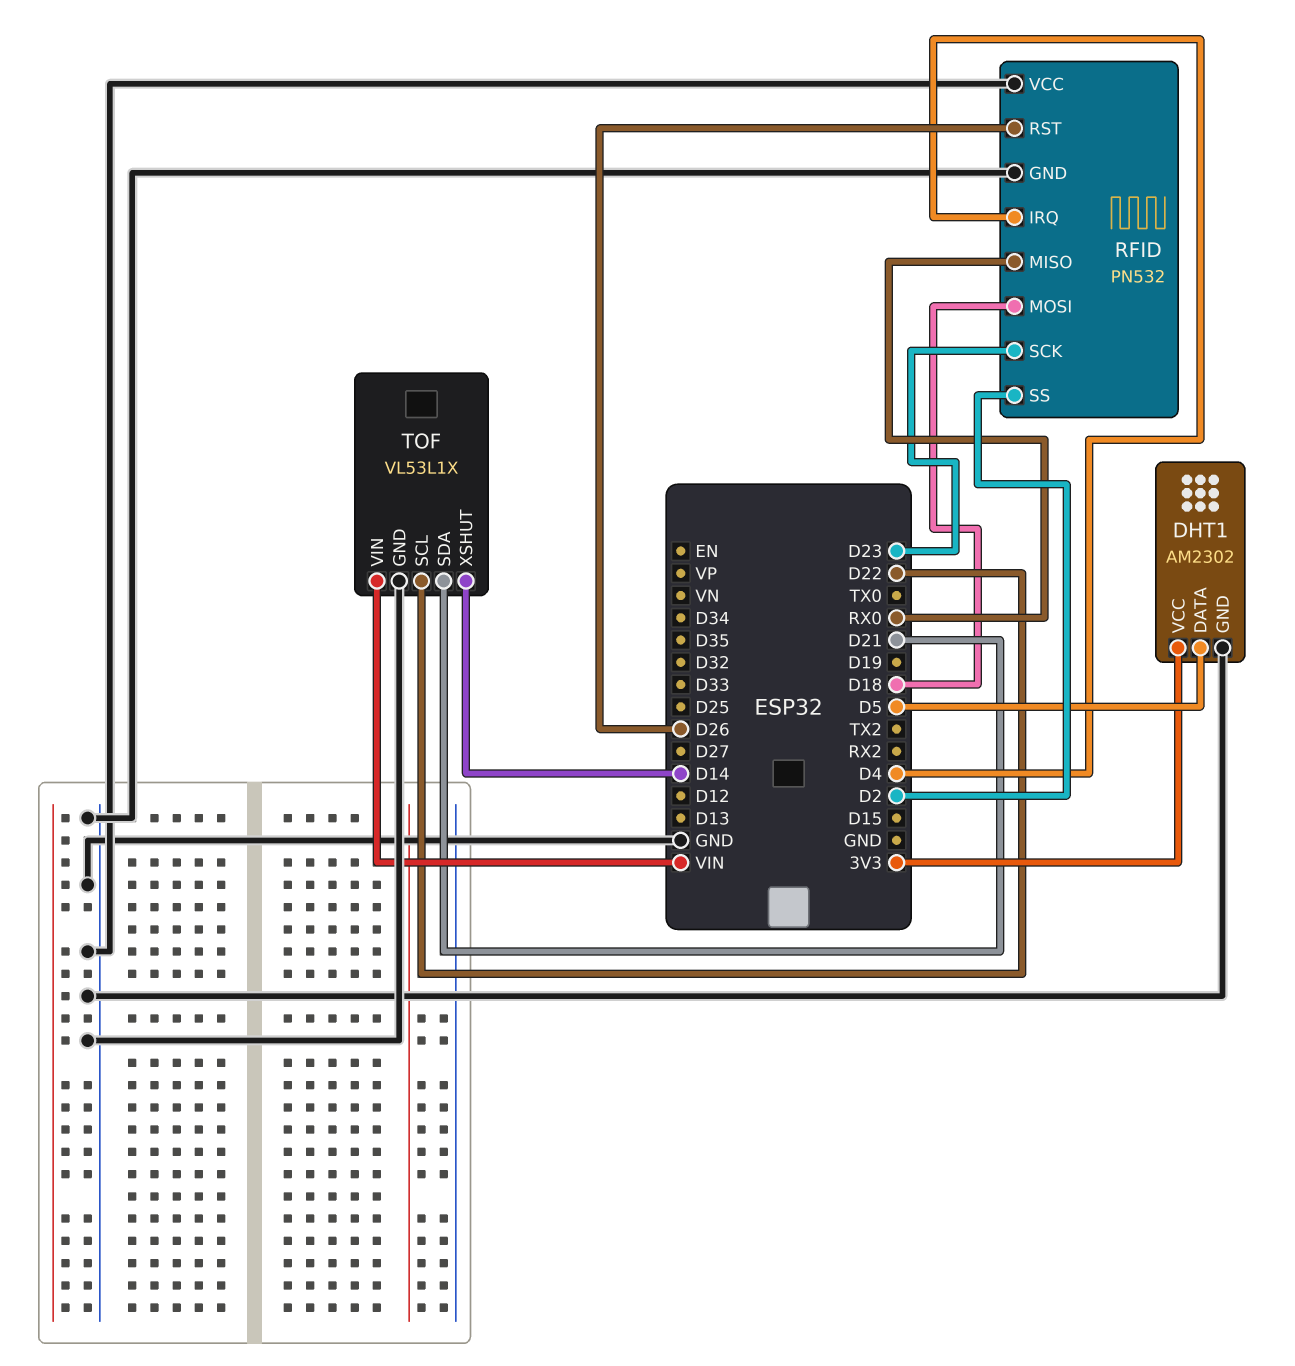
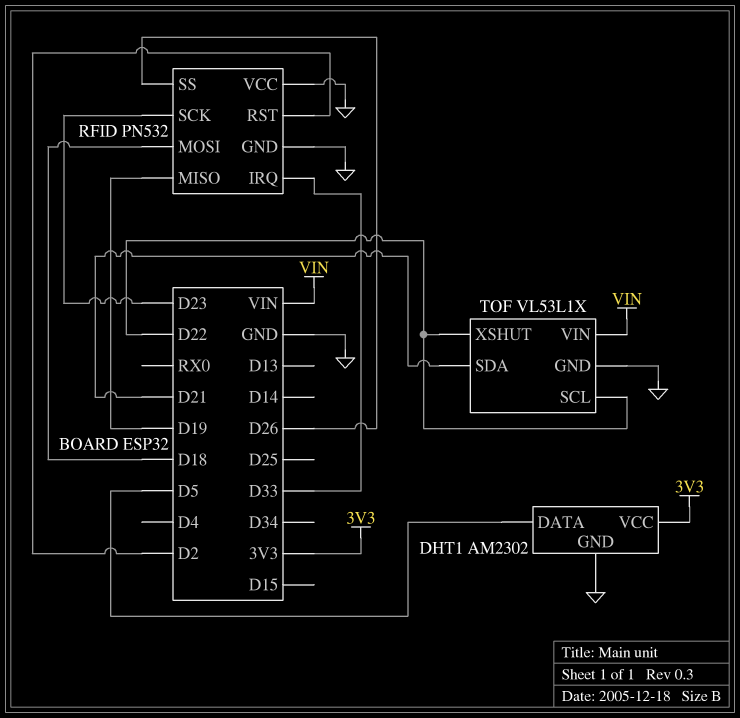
RFID pin IRQ: D4 -> D33
RFID pin MISO: RX0 -> D19
RFID pin RST: D26 -> D2
RFID pin SS: D2 -> D26
TOF pin XSHUT: D14 -> D22

